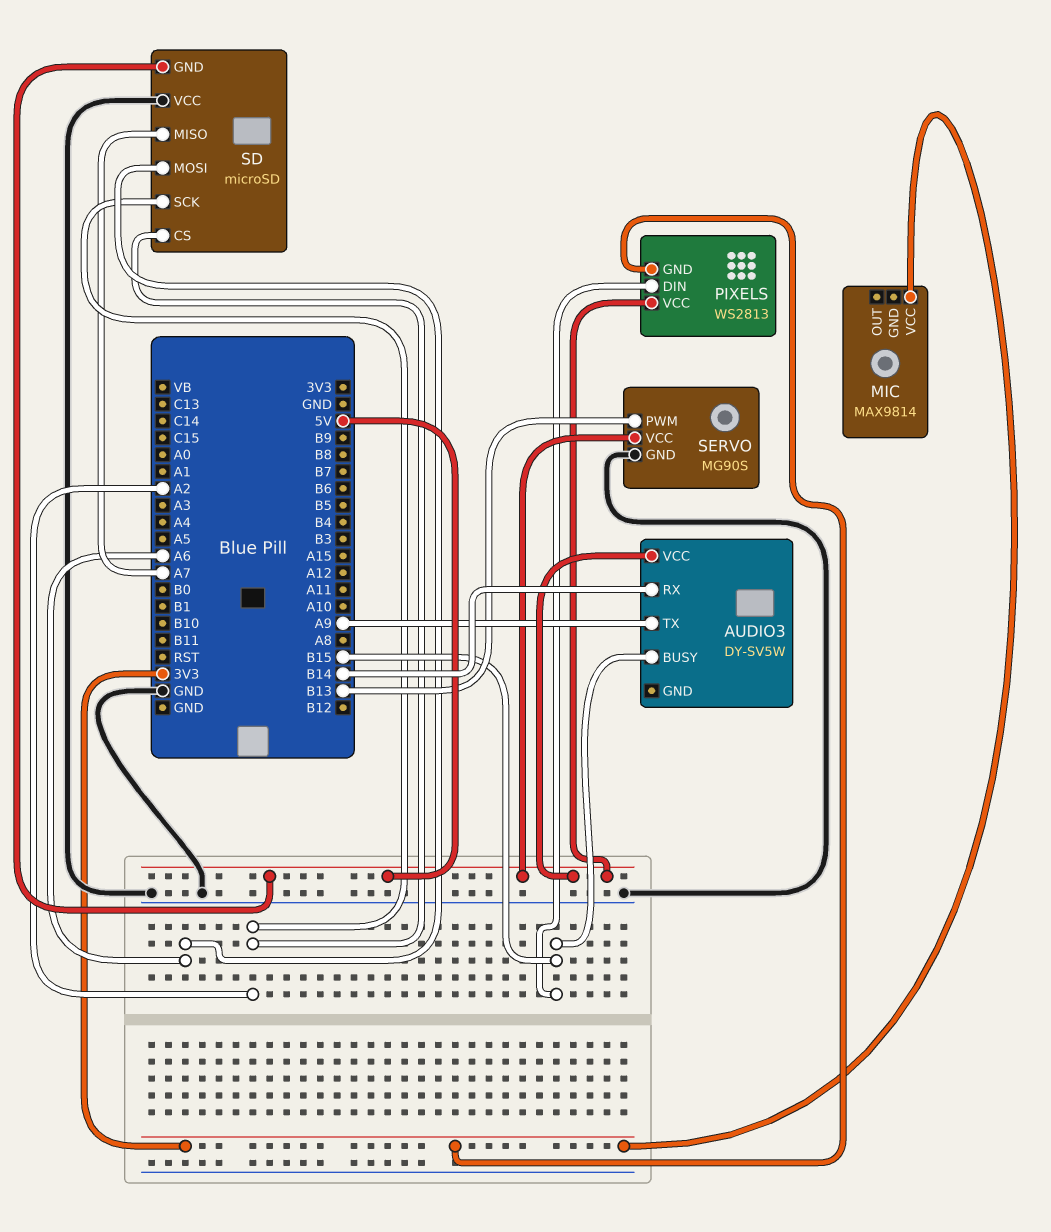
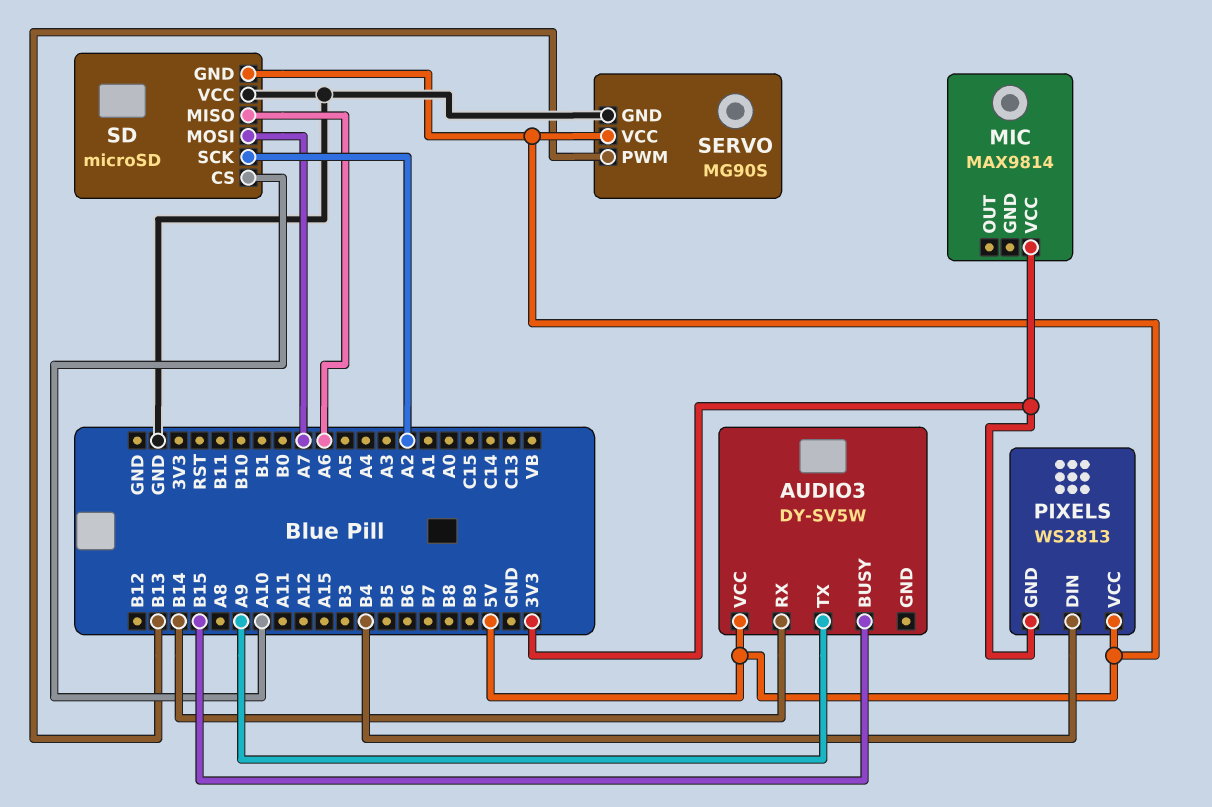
PIXELS pin DIN: B15 -> B4
SD pin CS: A2 -> A10
SD pin MISO: A7 -> A6
SD pin MOSI: A6 -> A7

